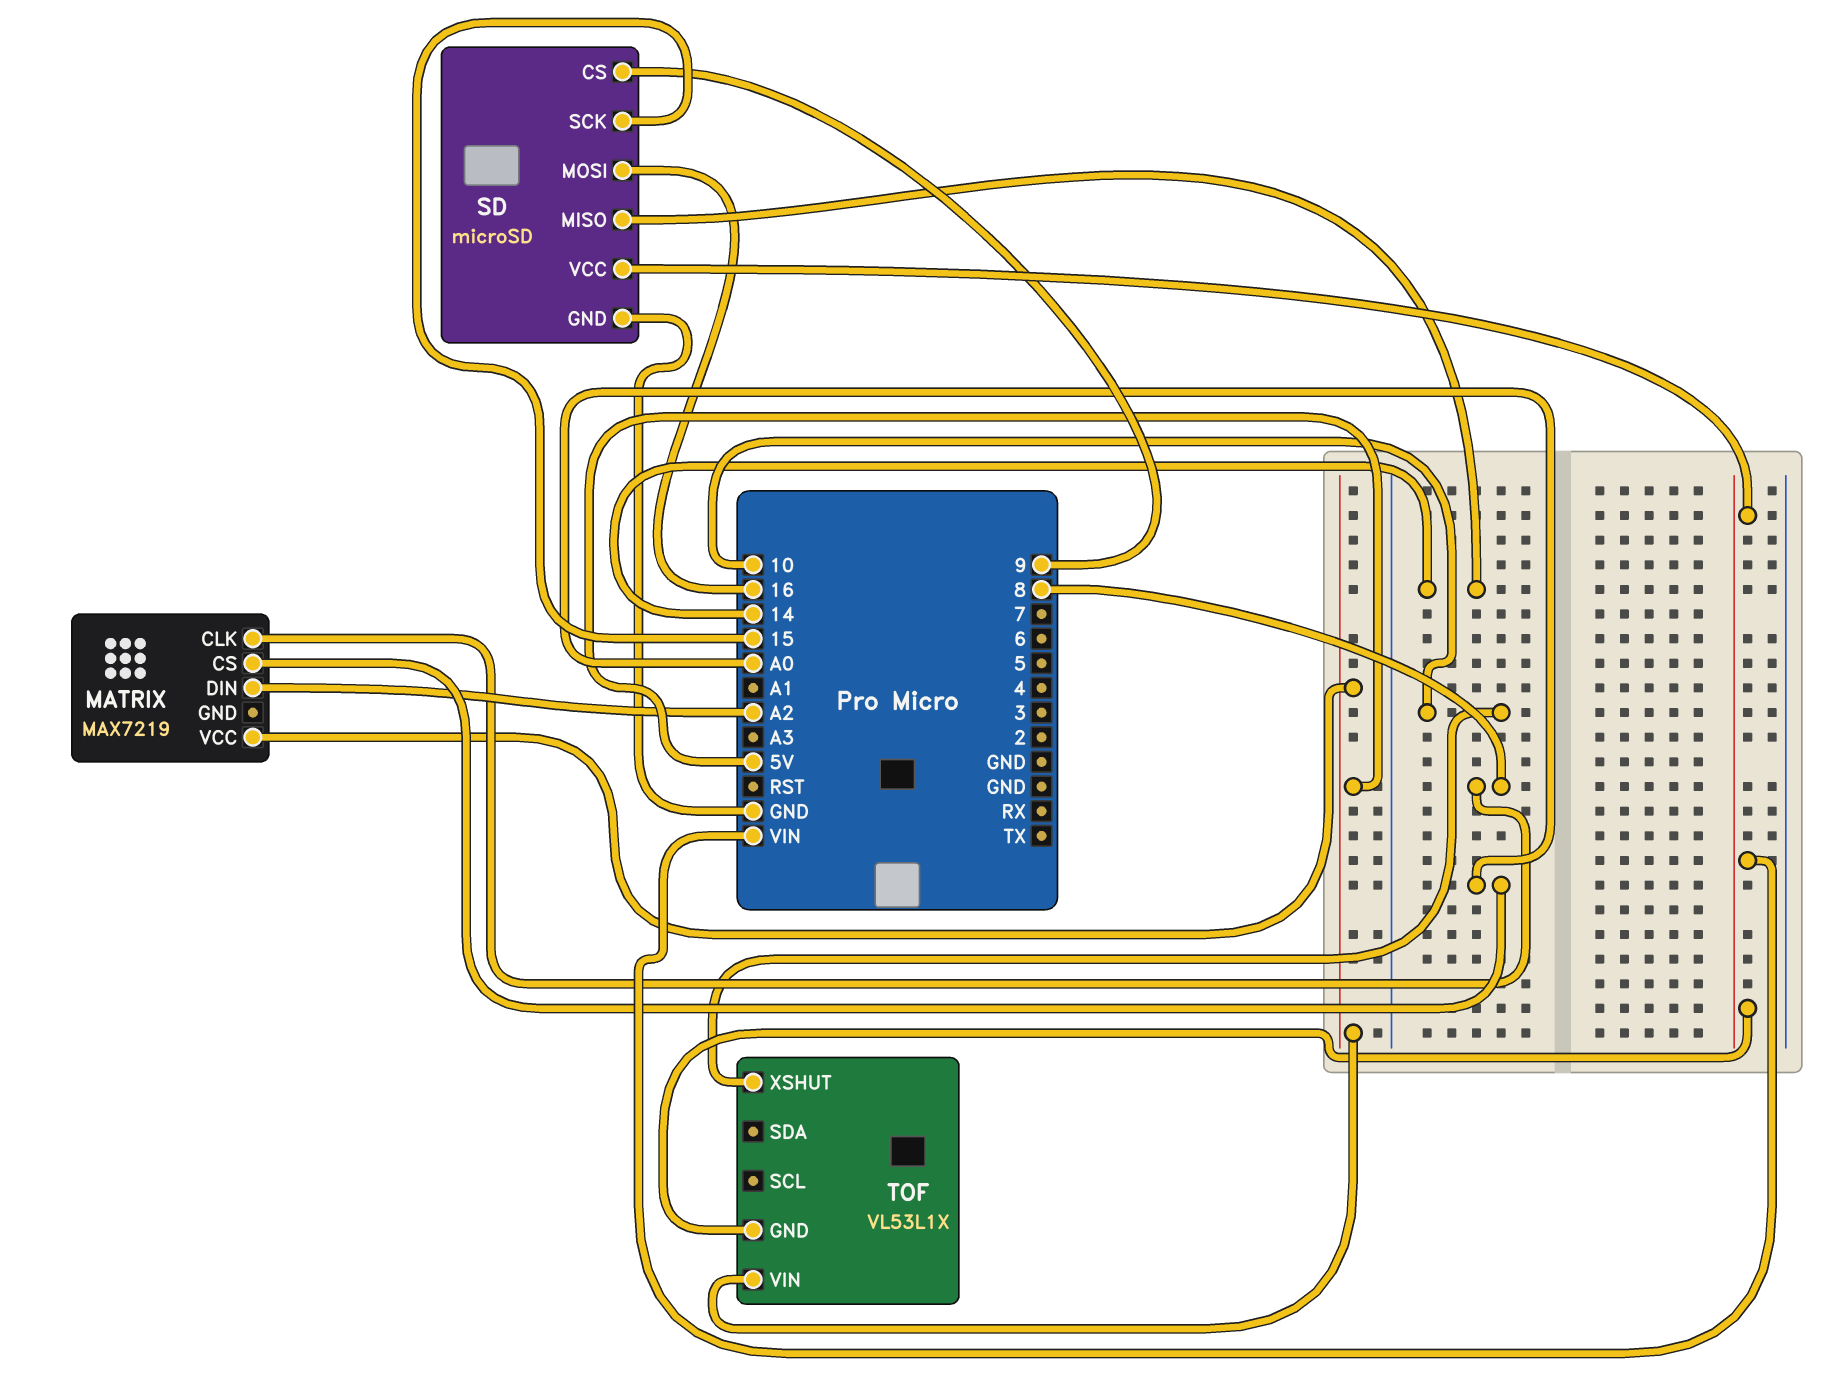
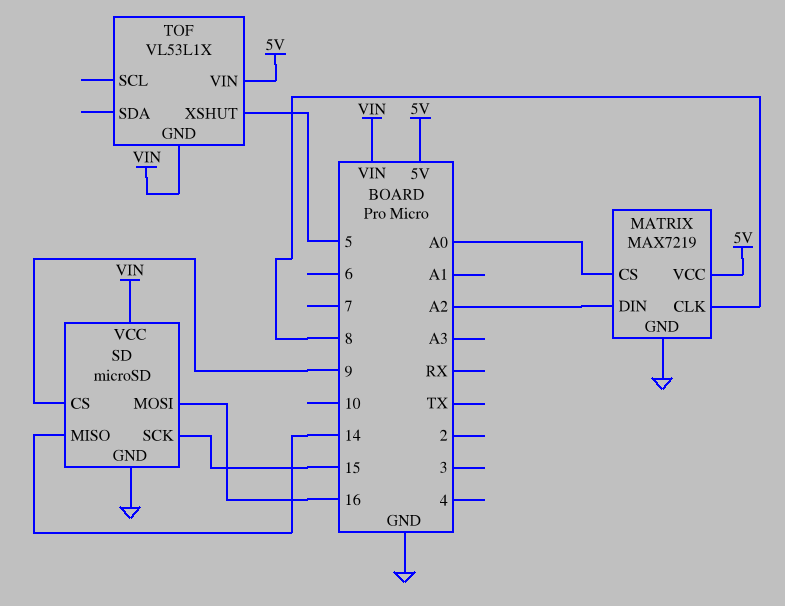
MATRIX pin GND: none -> GND
TOF pin XSHUT: 10 -> 5

